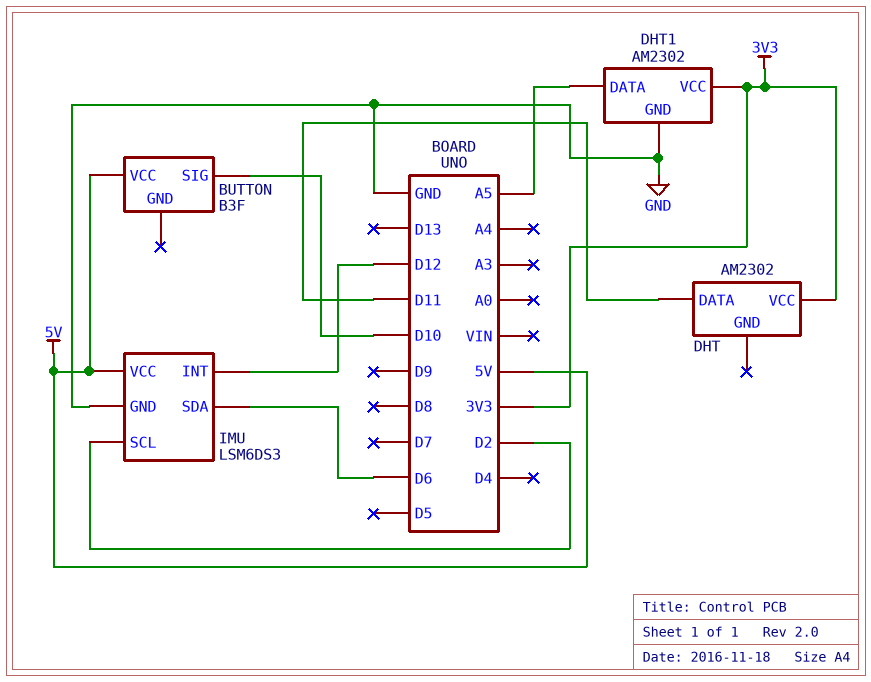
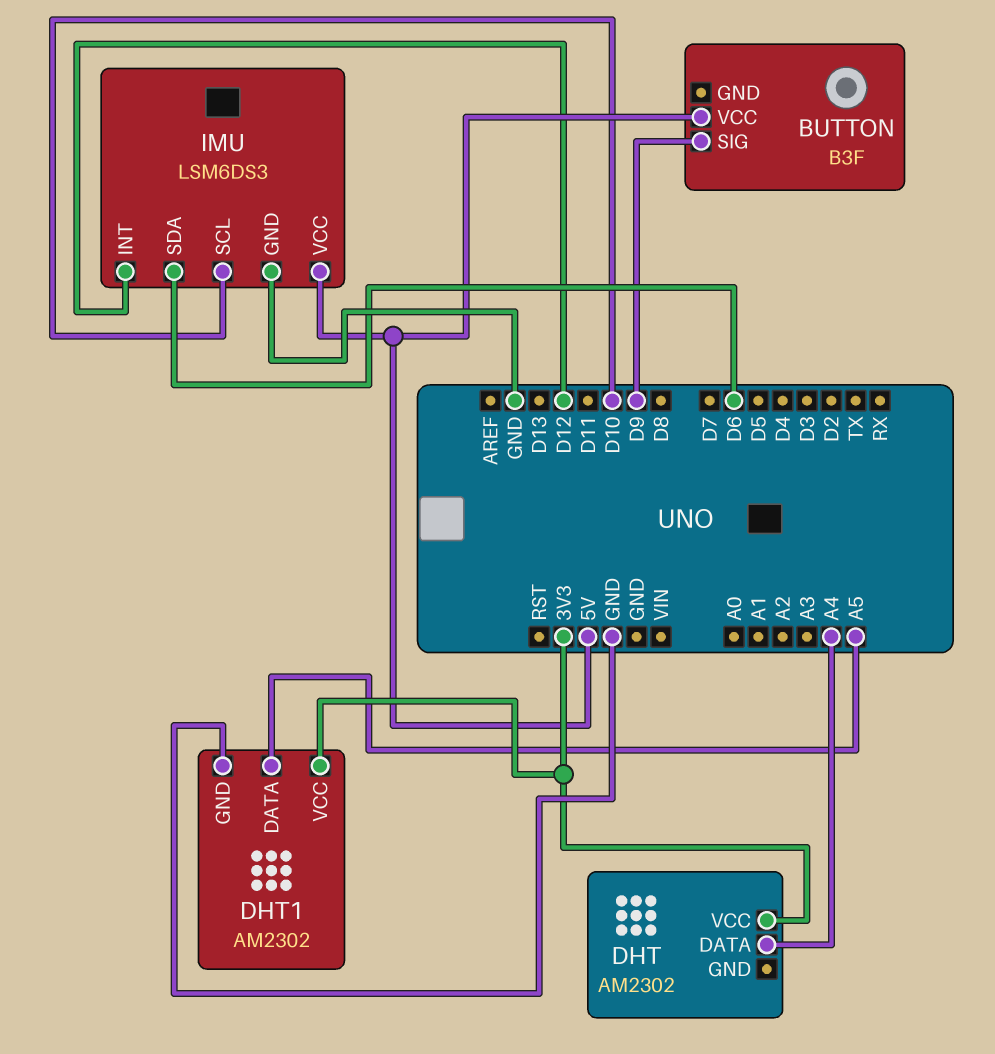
BUTTON pin SIG: D10 -> D9
DHT pin DATA: D11 -> A4
IMU pin SCL: D2 -> D10

